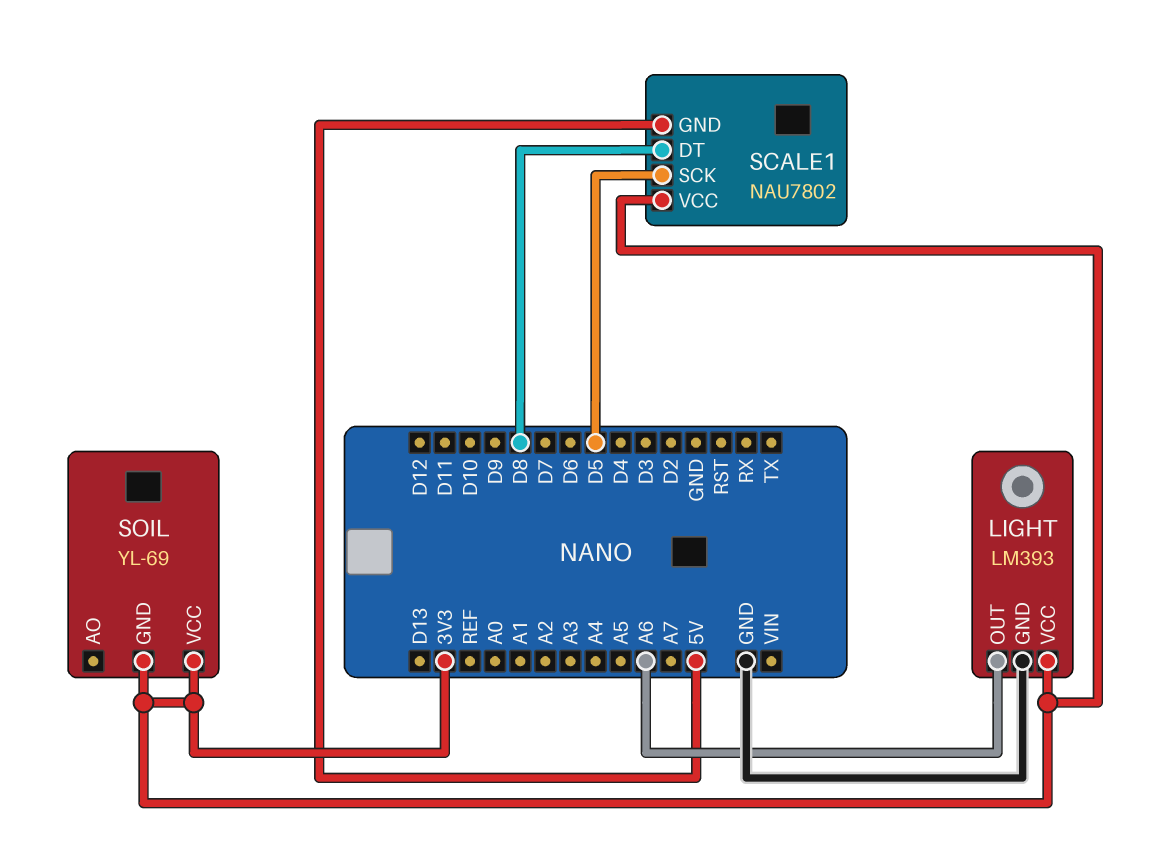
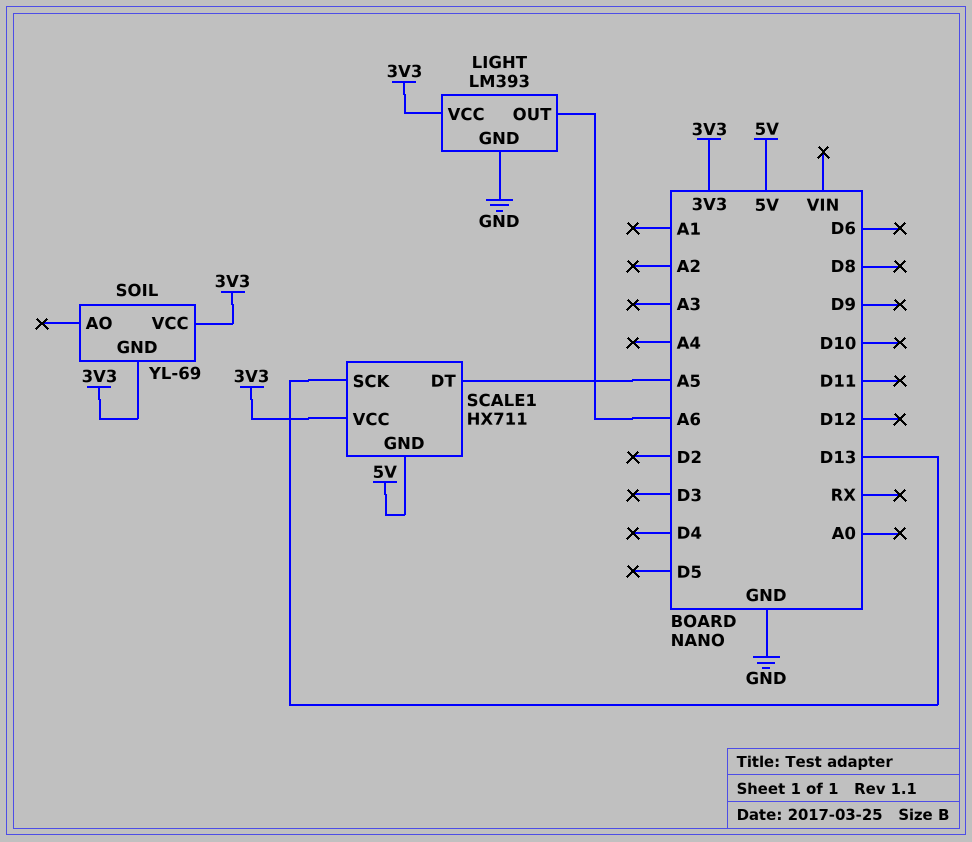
SCALE1: NAU7802 -> HX711
SCALE1 pin DT: D8 -> A5
SCALE1 pin SCK: D5 -> D13

